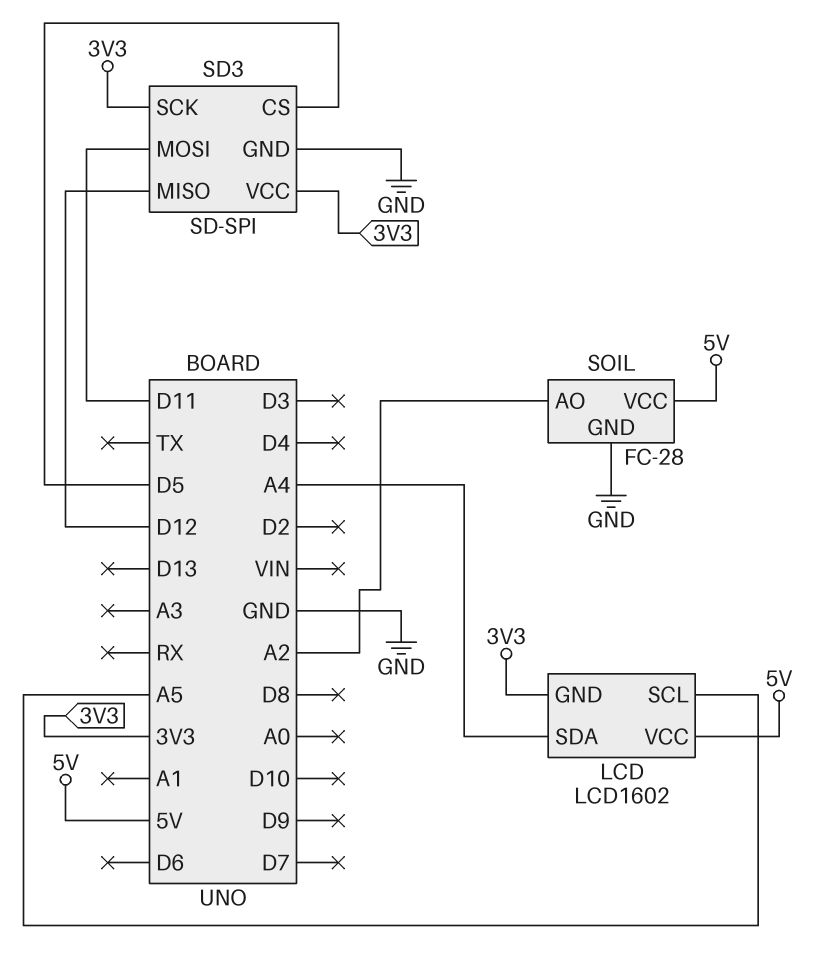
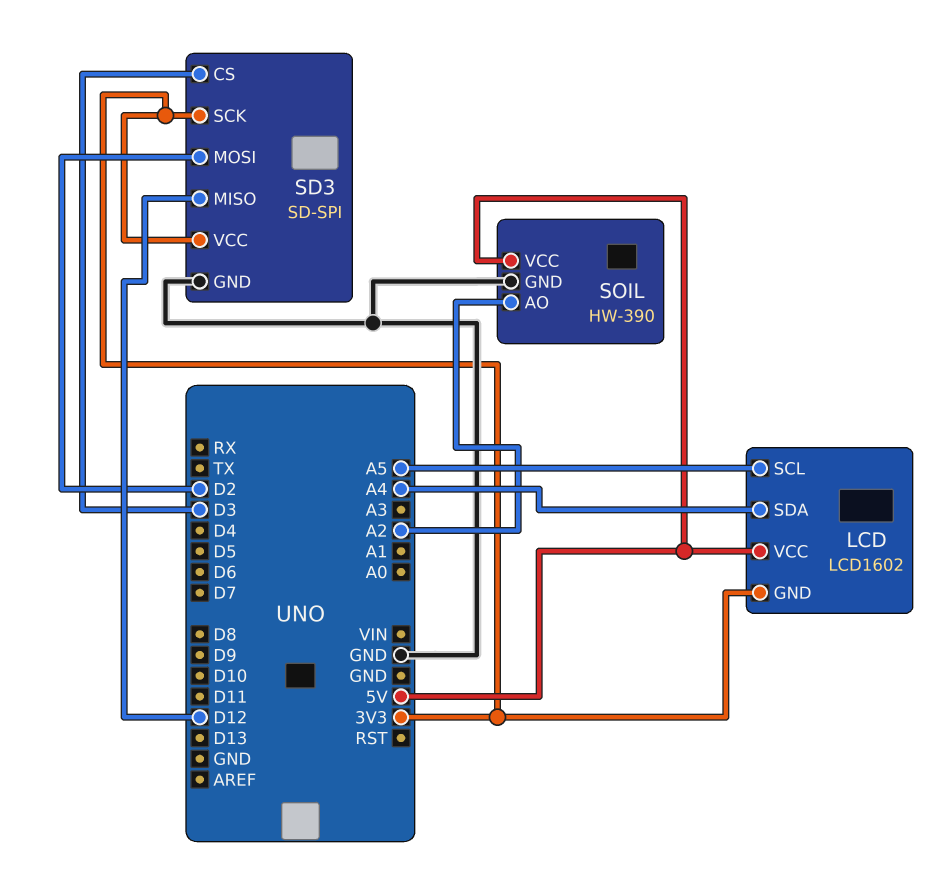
SD3 pin CS: D5 -> D3
SD3 pin MOSI: D11 -> D2
SOIL: FC-28 -> HW-390

